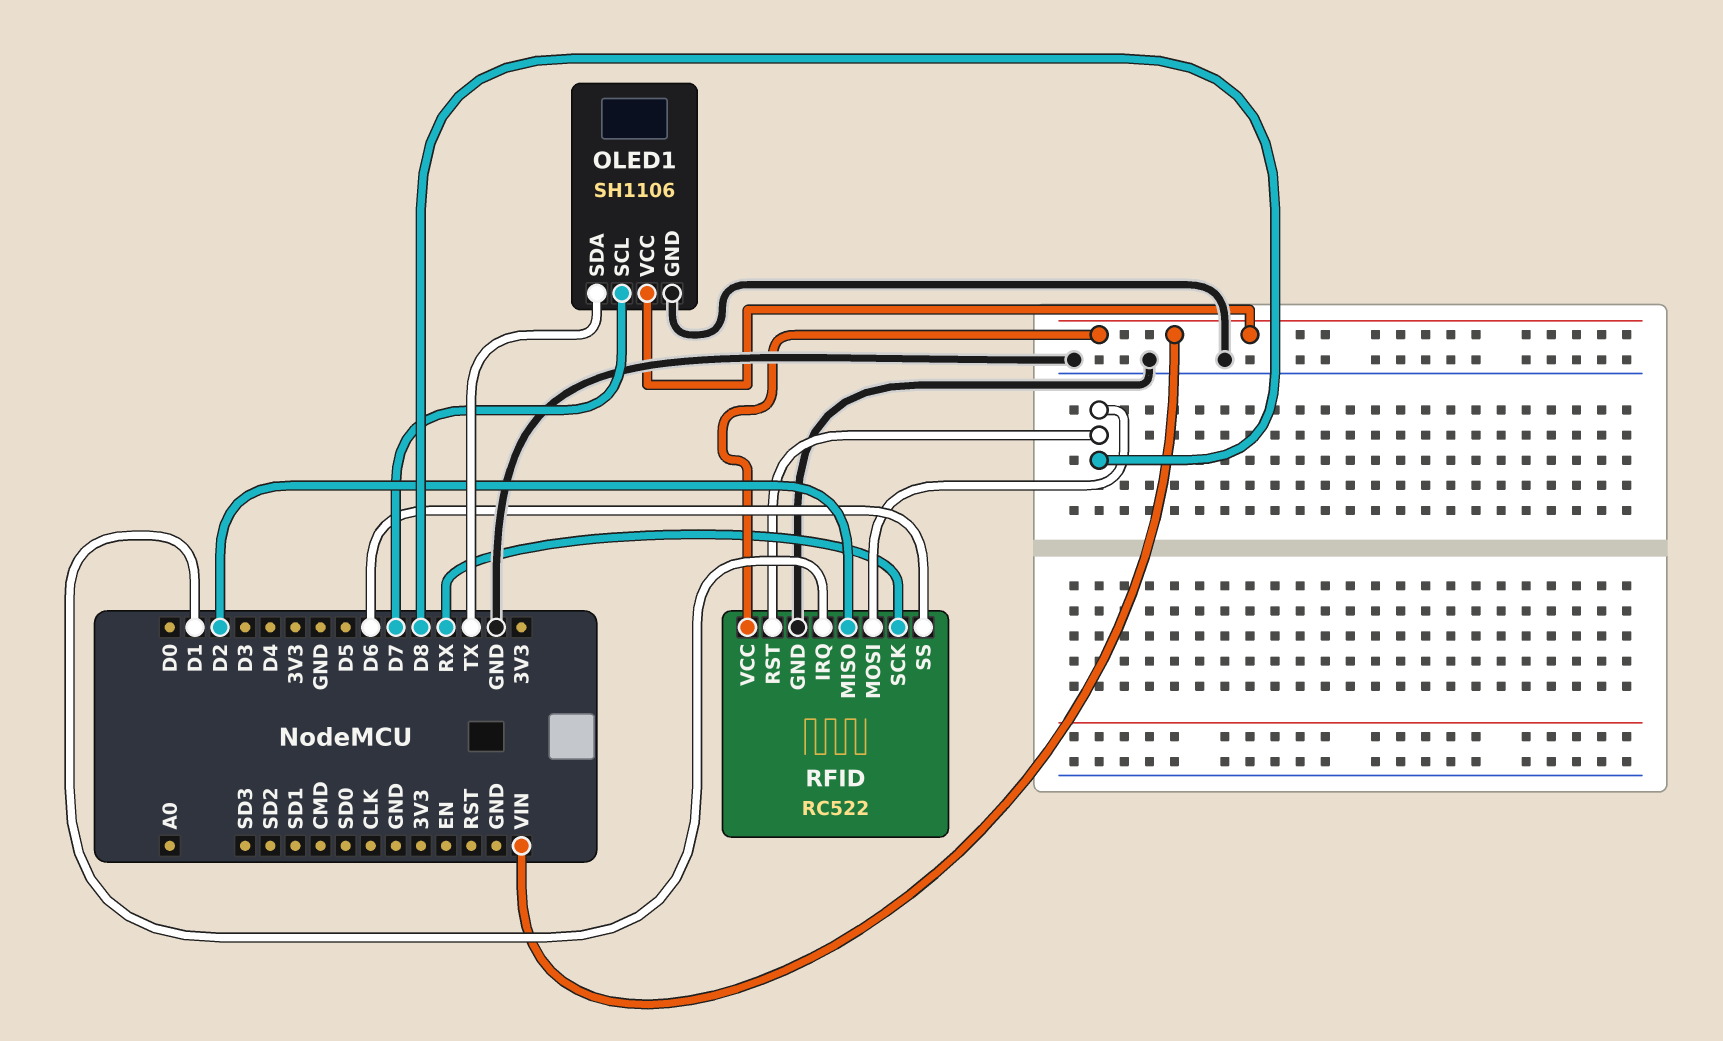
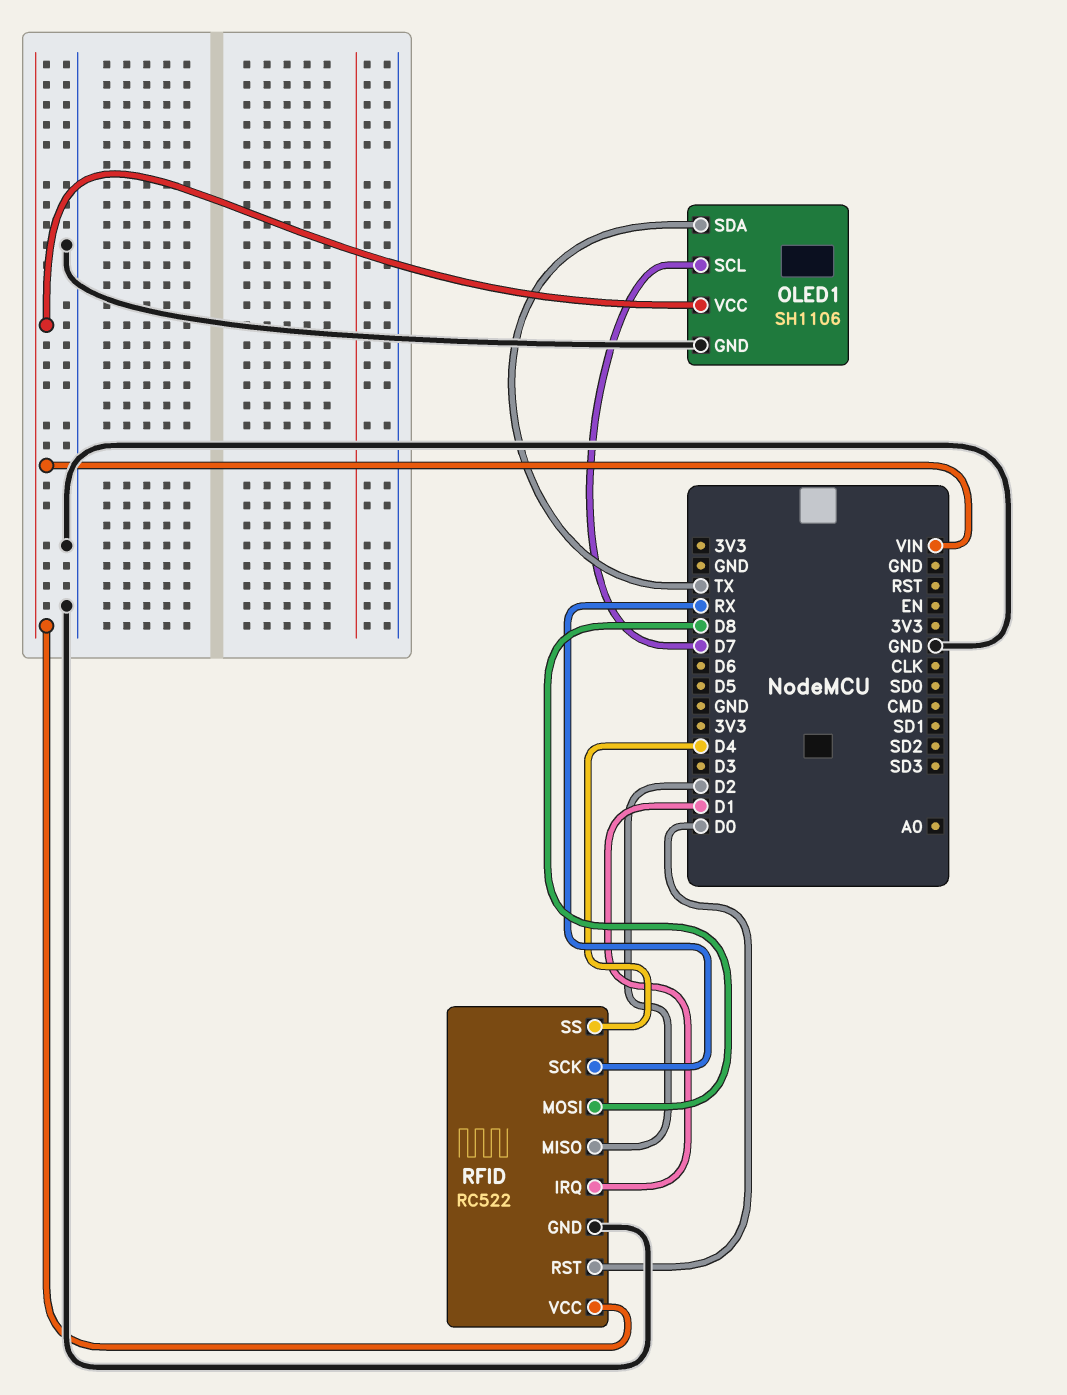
RFID pin RST: D8 -> D0
RFID pin SS: D6 -> D4

